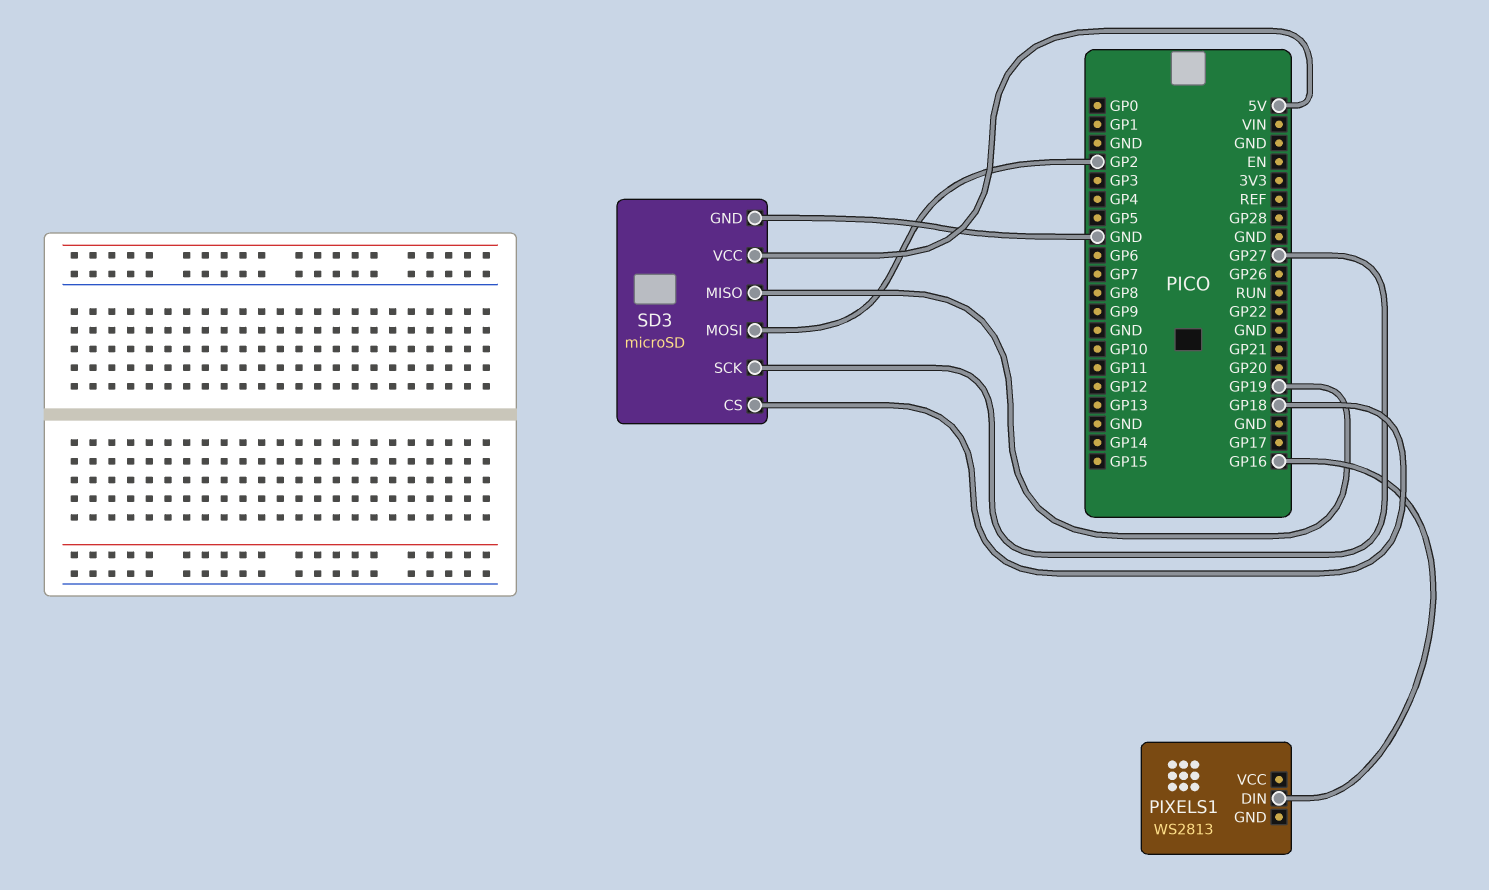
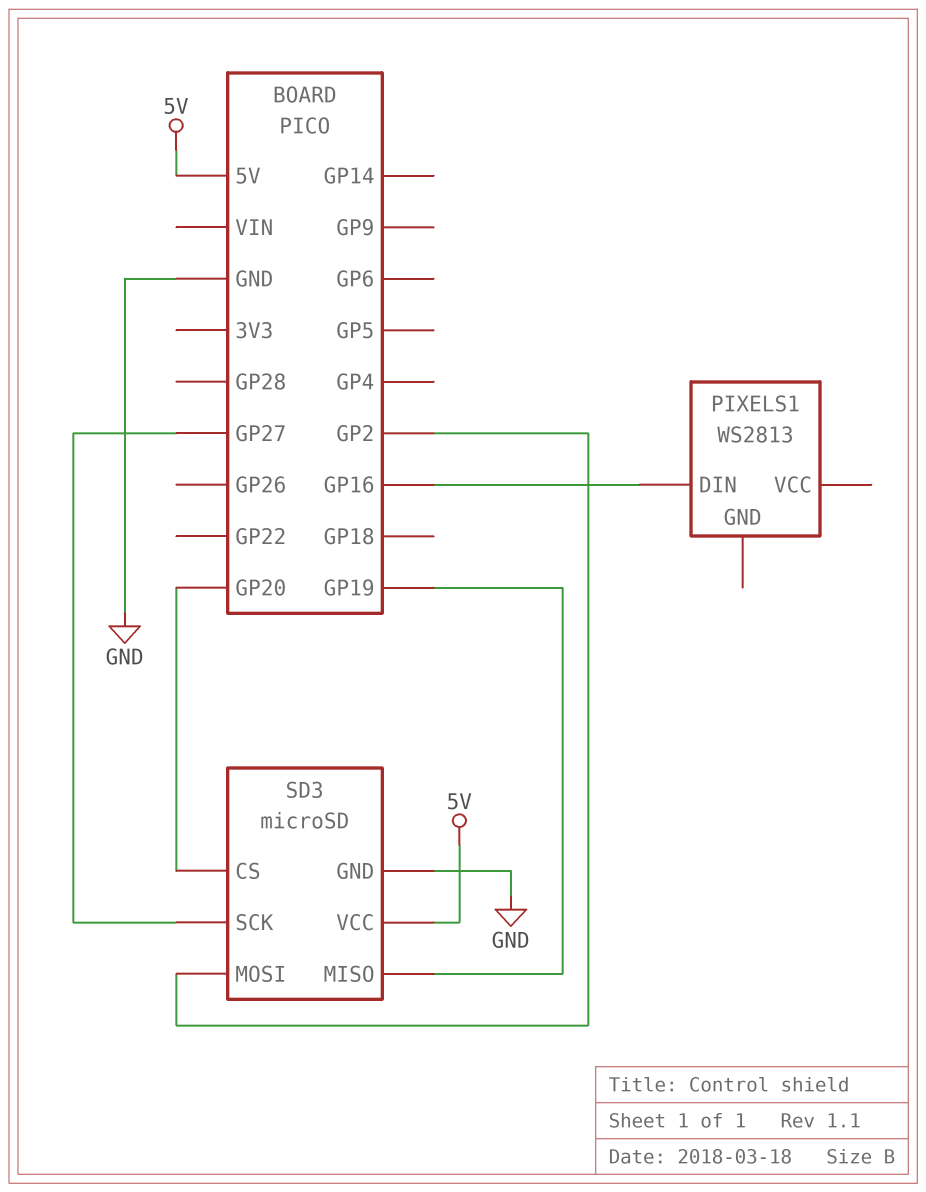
SD3 pin CS: GP18 -> GP20

